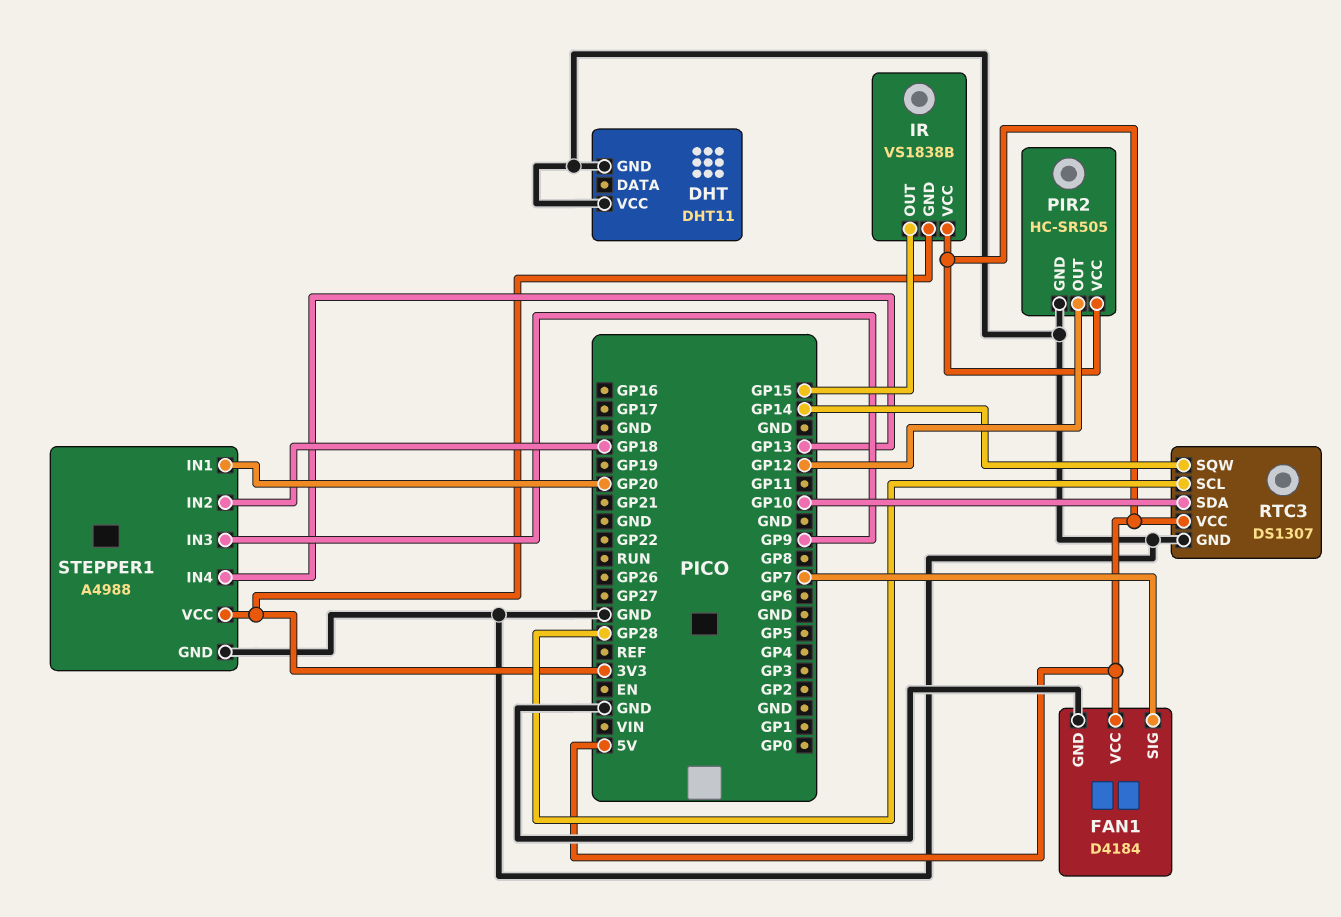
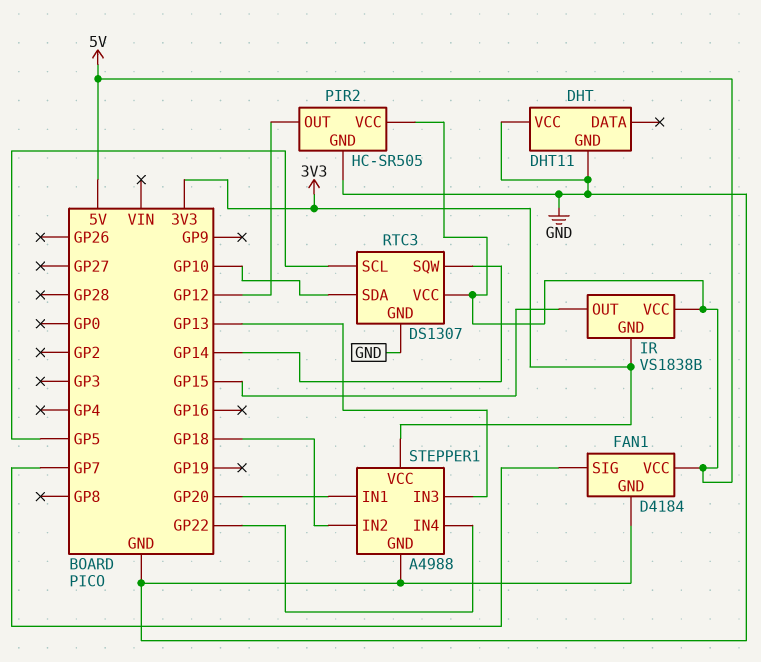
RTC3 pin SCL: GP28 -> GP5
STEPPER1 pin IN3: GP9 -> GP13
STEPPER1 pin IN4: GP13 -> GP22

